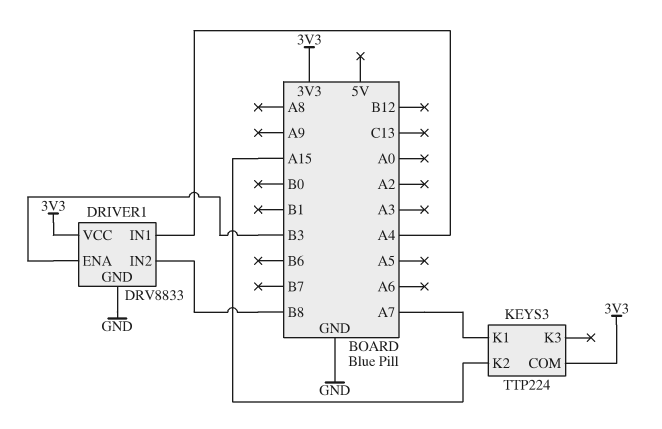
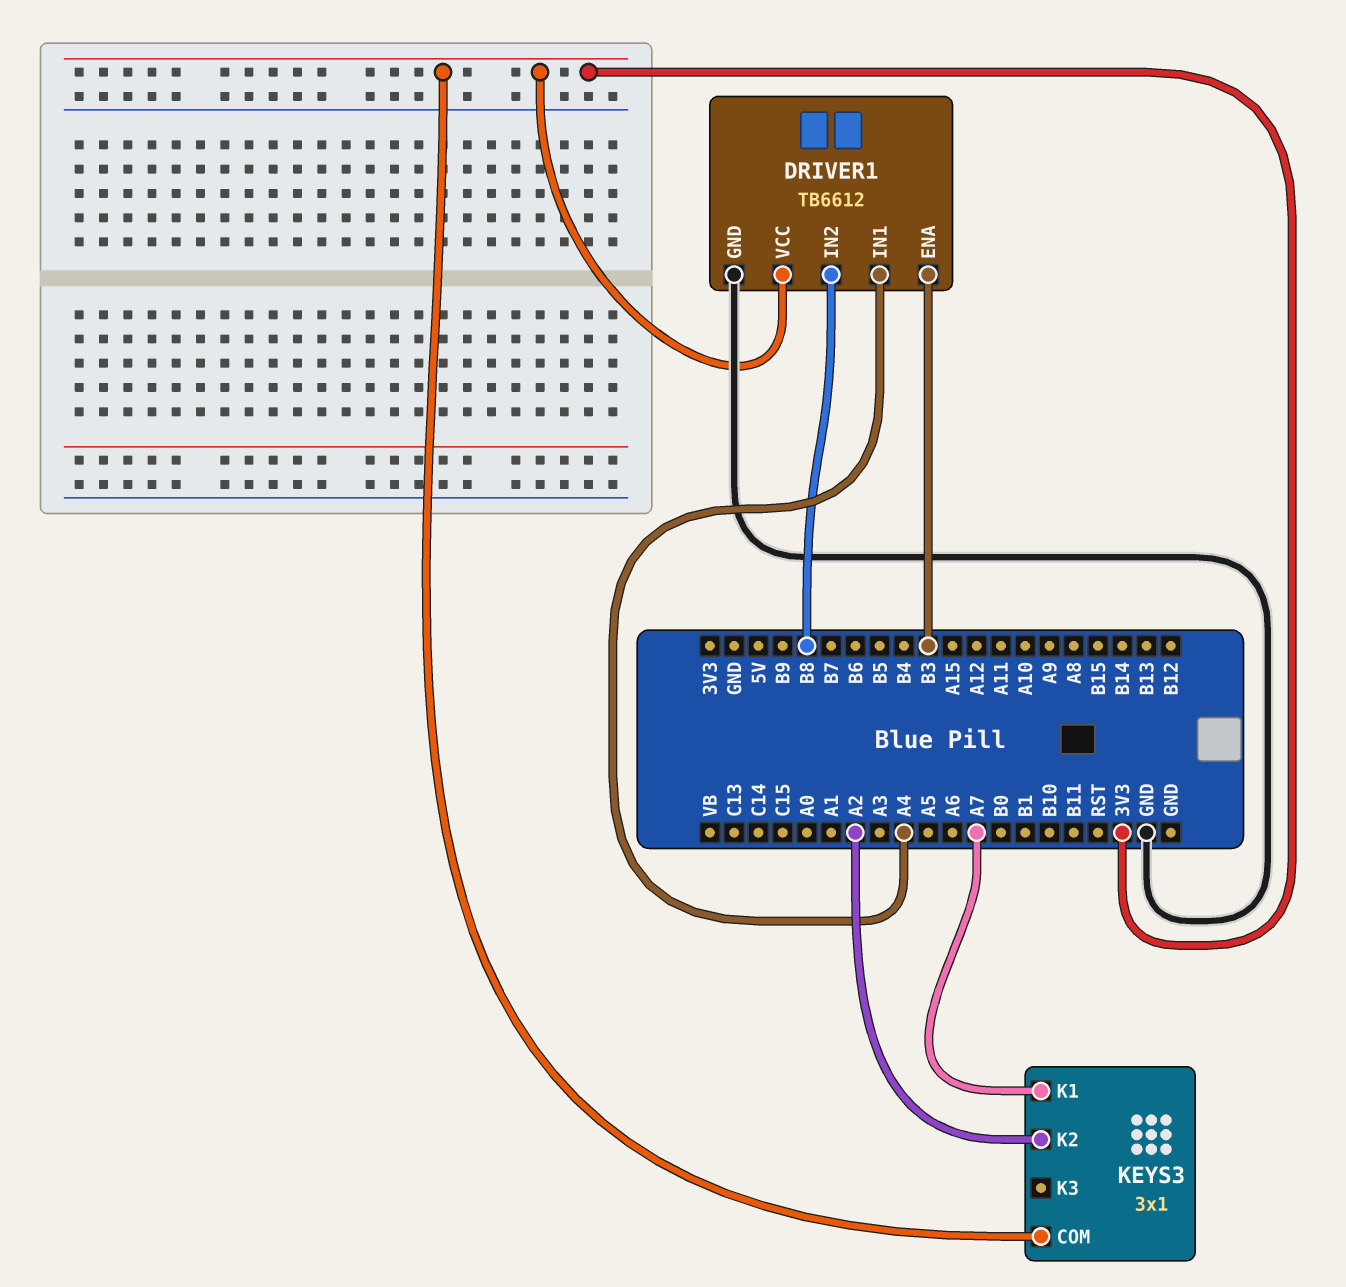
DRIVER1: DRV8833 -> TB6612
KEYS3: TTP224 -> 3x1
KEYS3 pin K2: A15 -> A2

